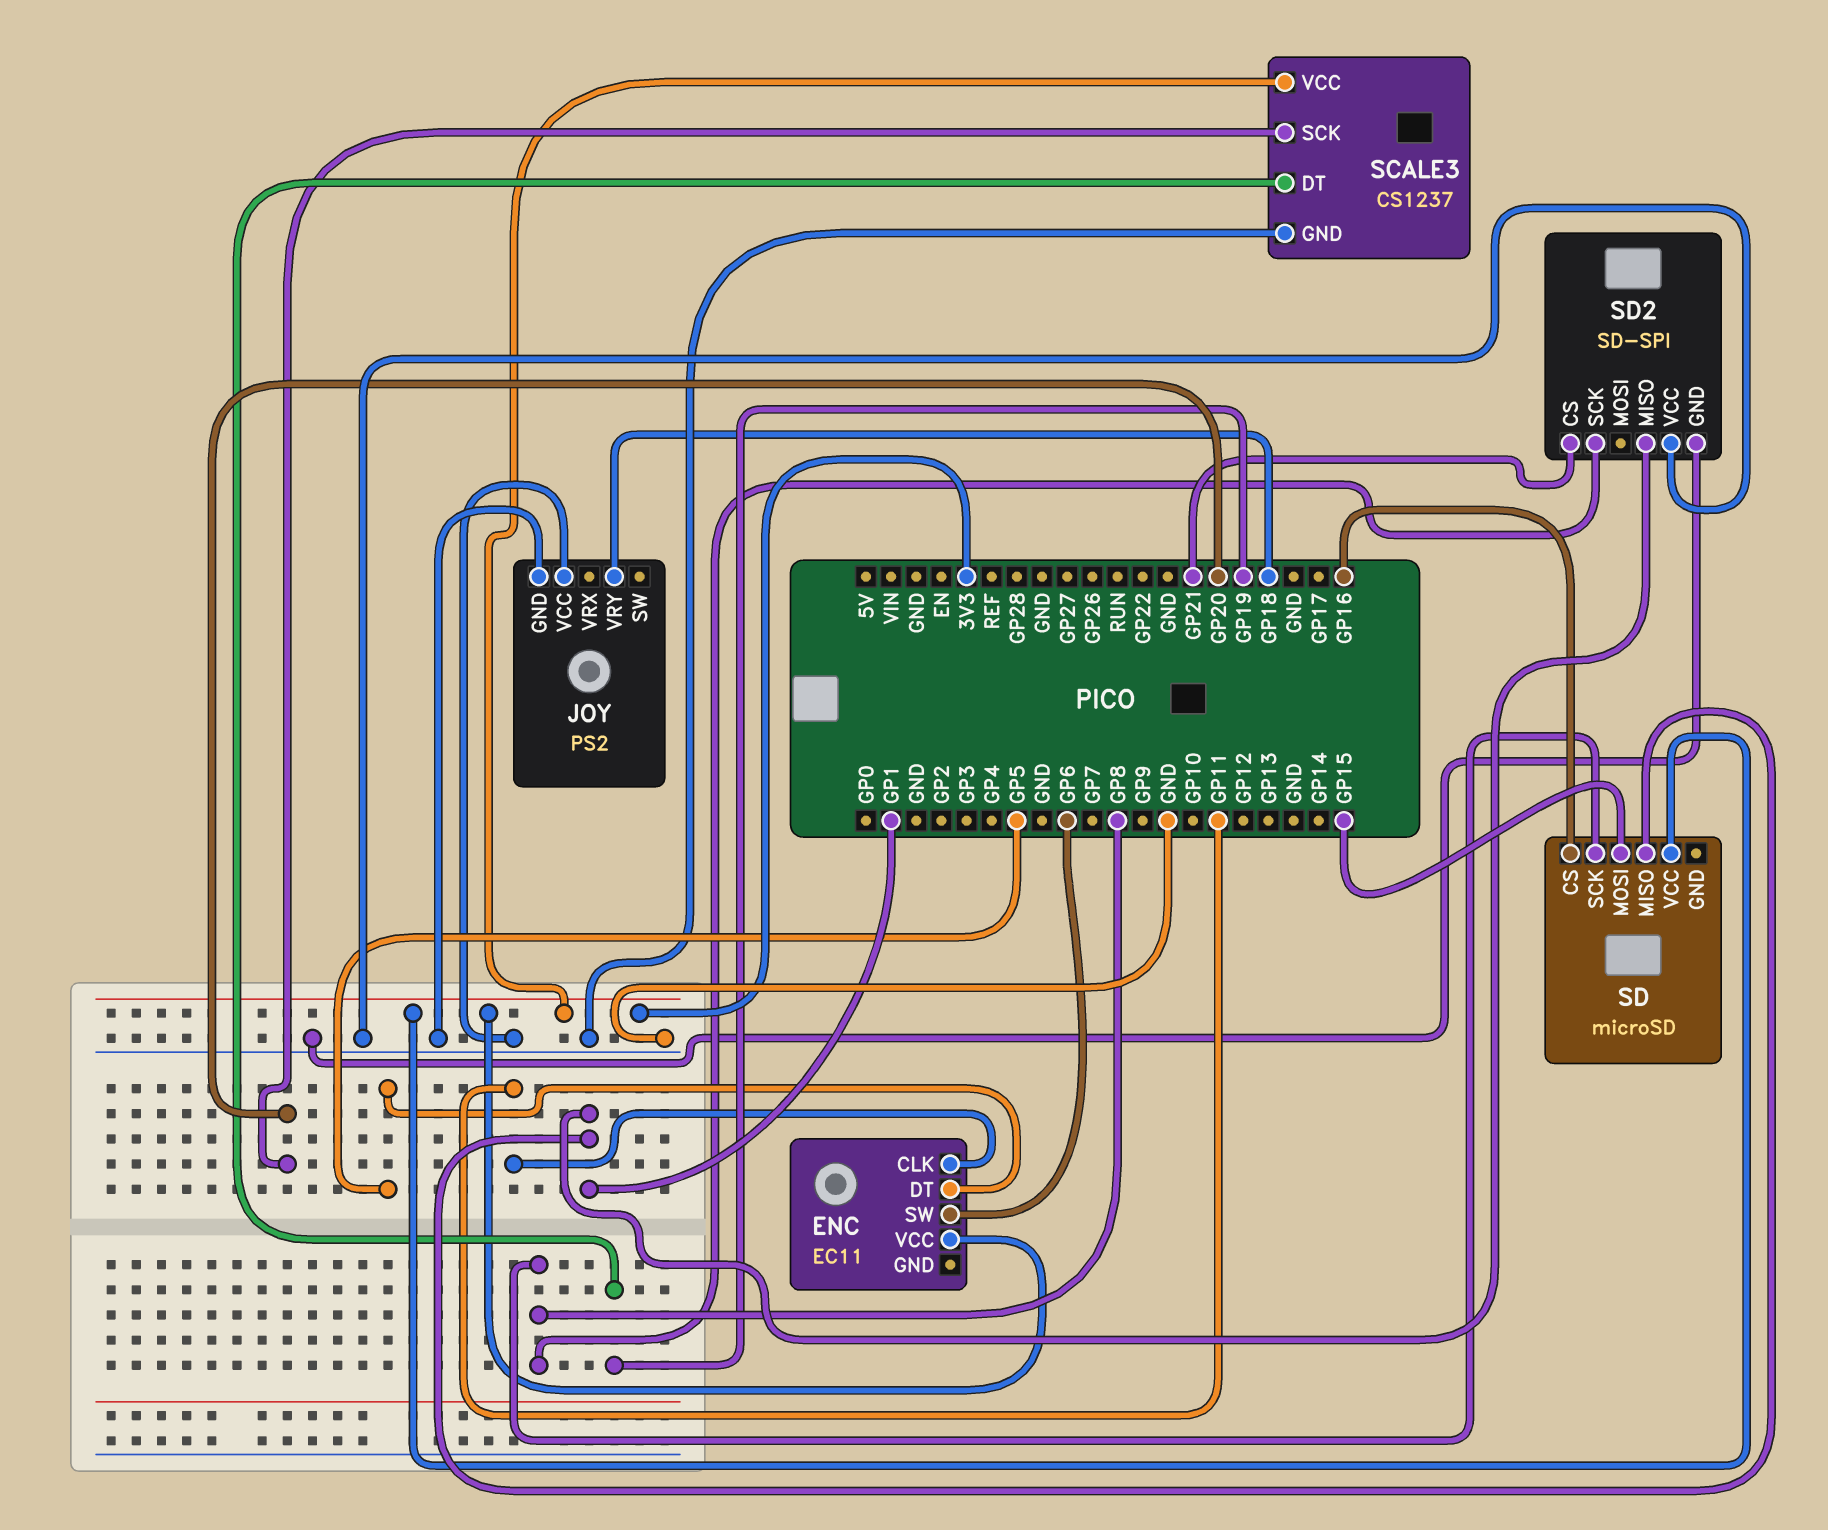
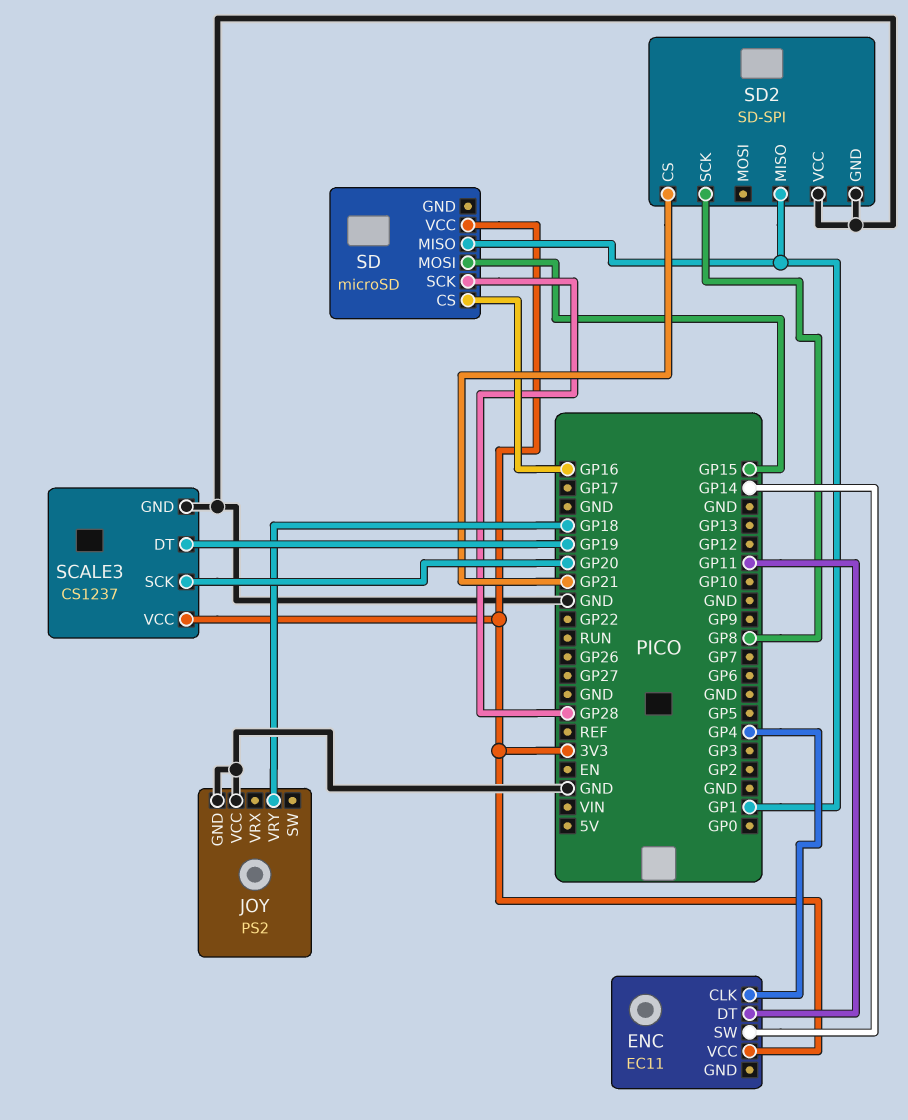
ENC pin CLK: GP11 -> GP4
ENC pin DT: GP5 -> GP11
ENC pin SW: GP6 -> GP14
SD pin SCK: GP8 -> GP28

